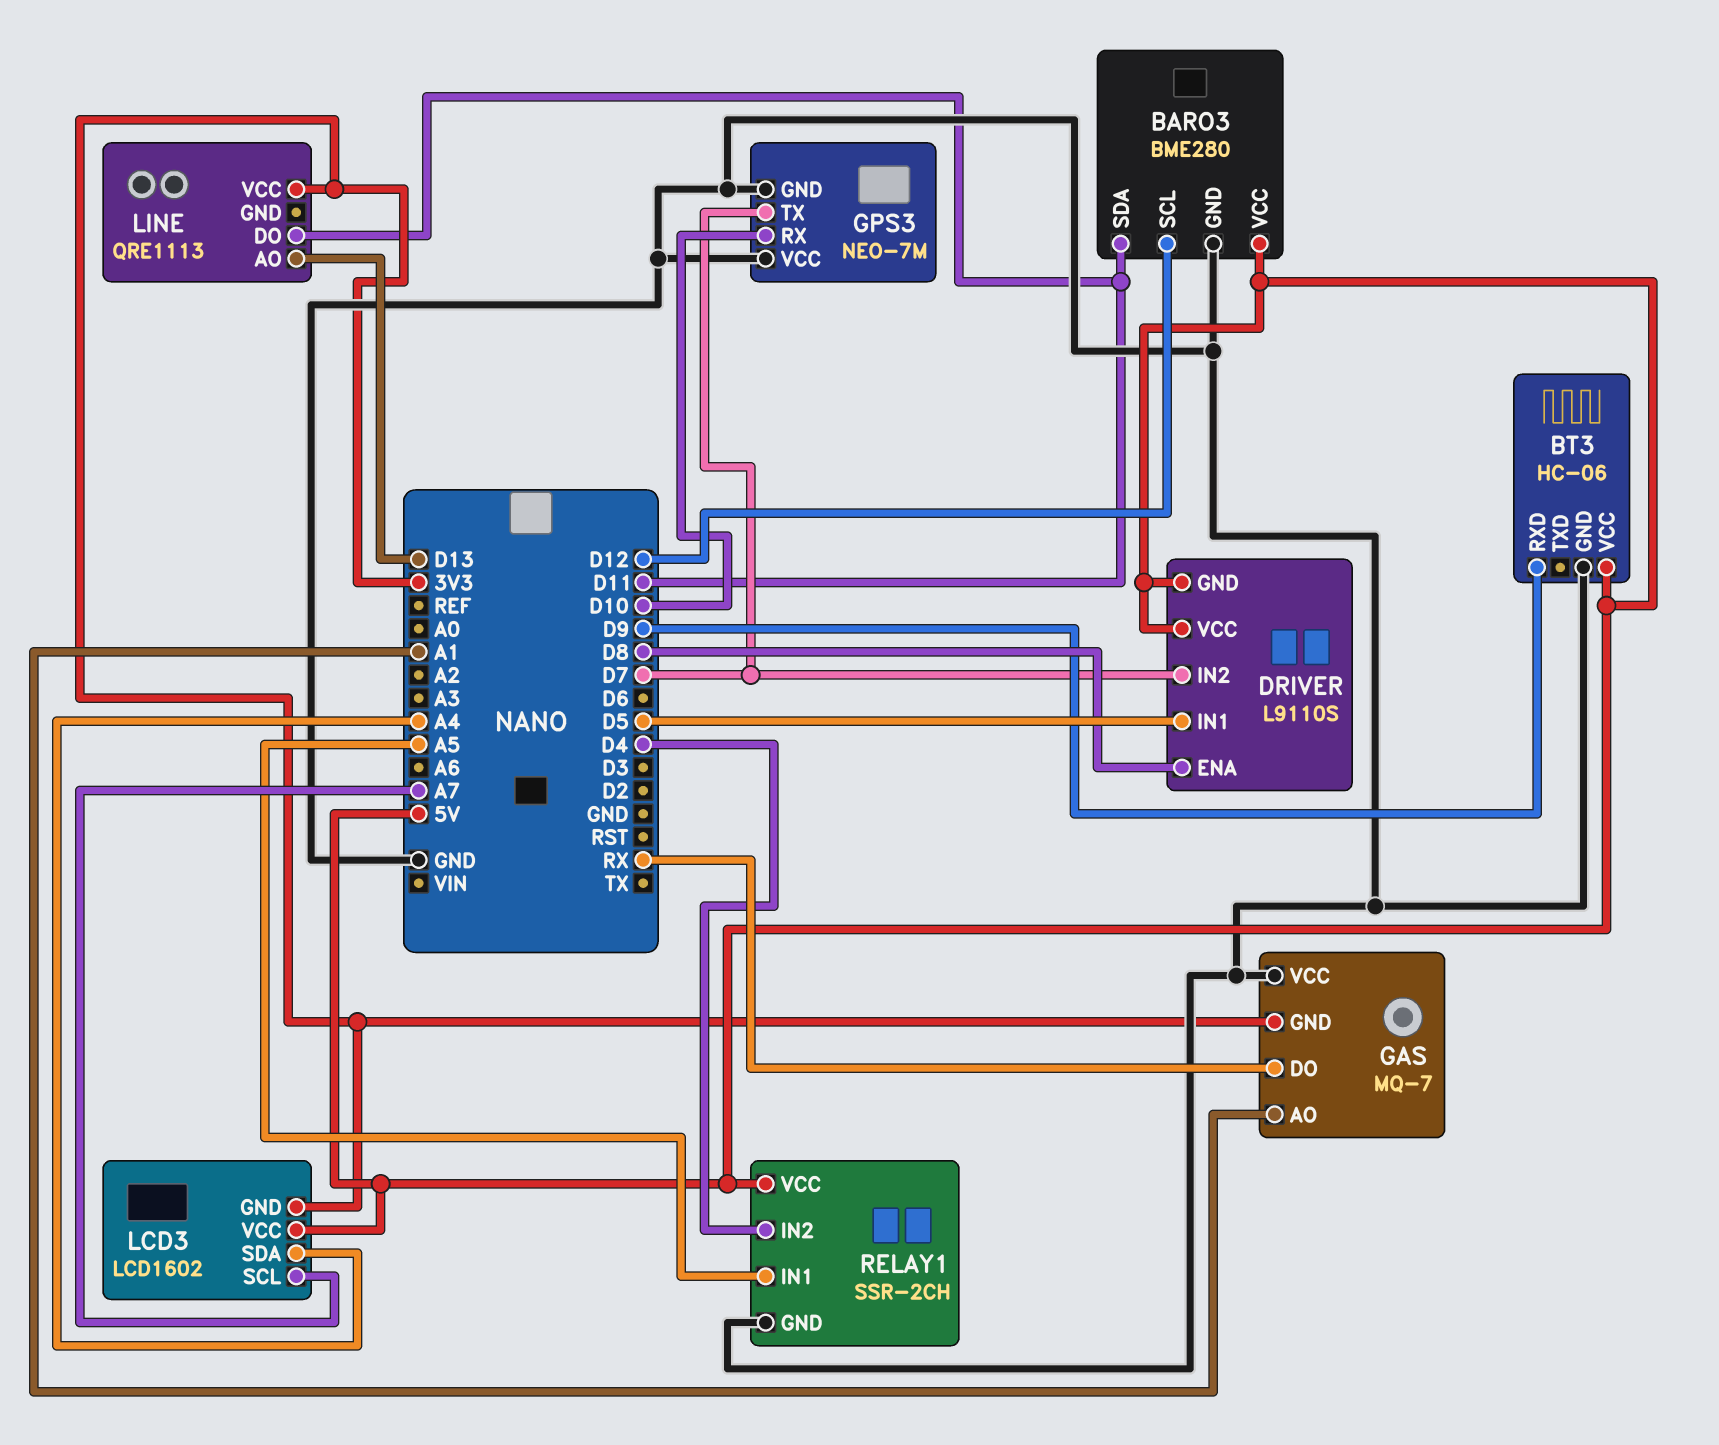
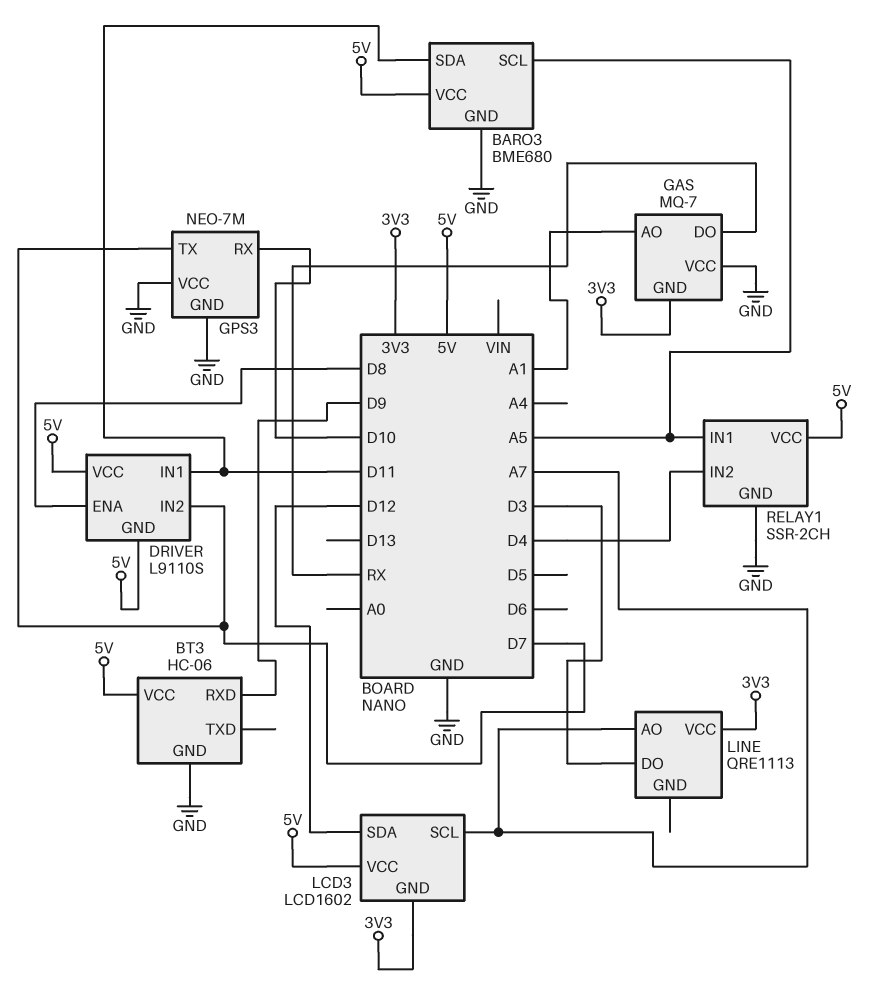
BARO3: BME280 -> BME680
BARO3 pin SCL: D12 -> A5
DRIVER pin IN1: D5 -> D11
LCD3 pin SDA: A4 -> D12
LINE pin AO: D13 -> A7
LINE pin DO: D11 -> D3

